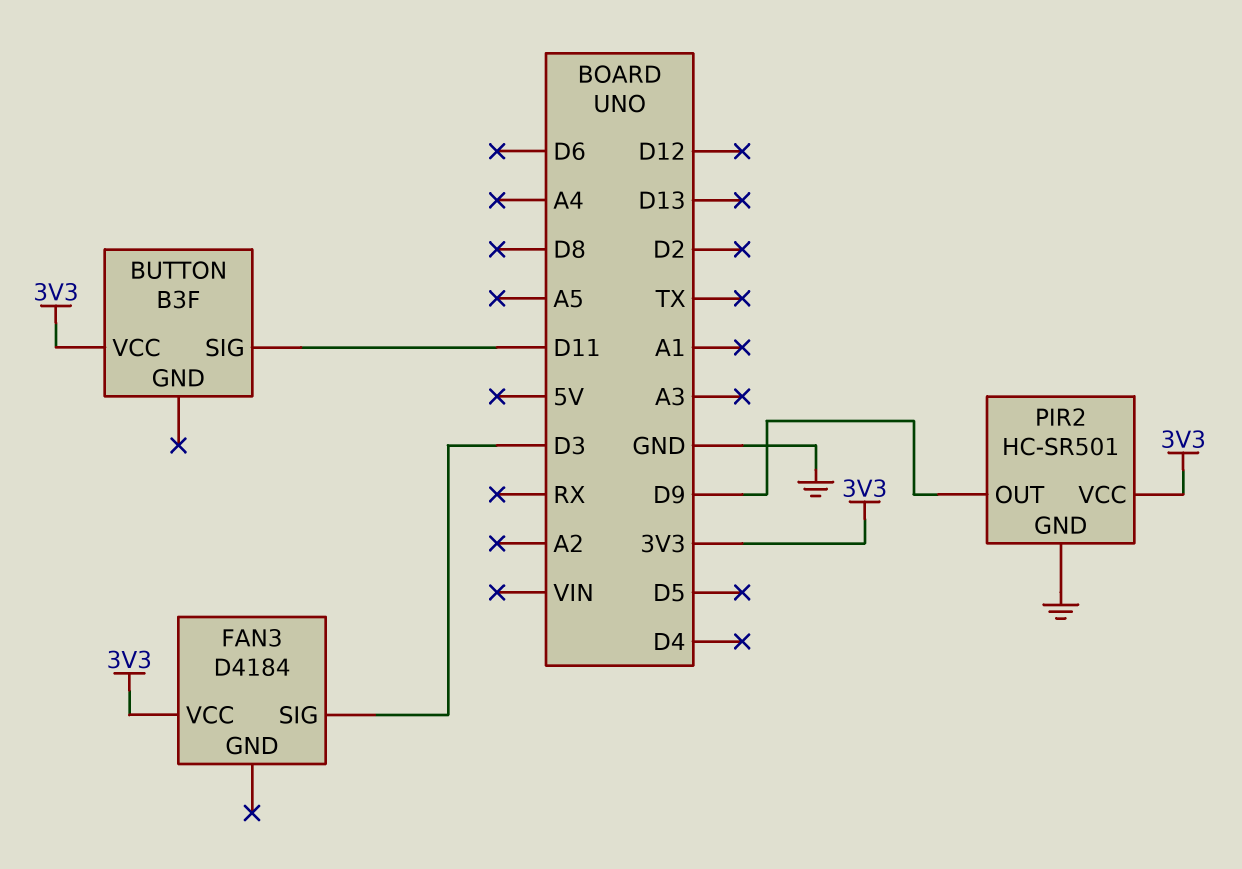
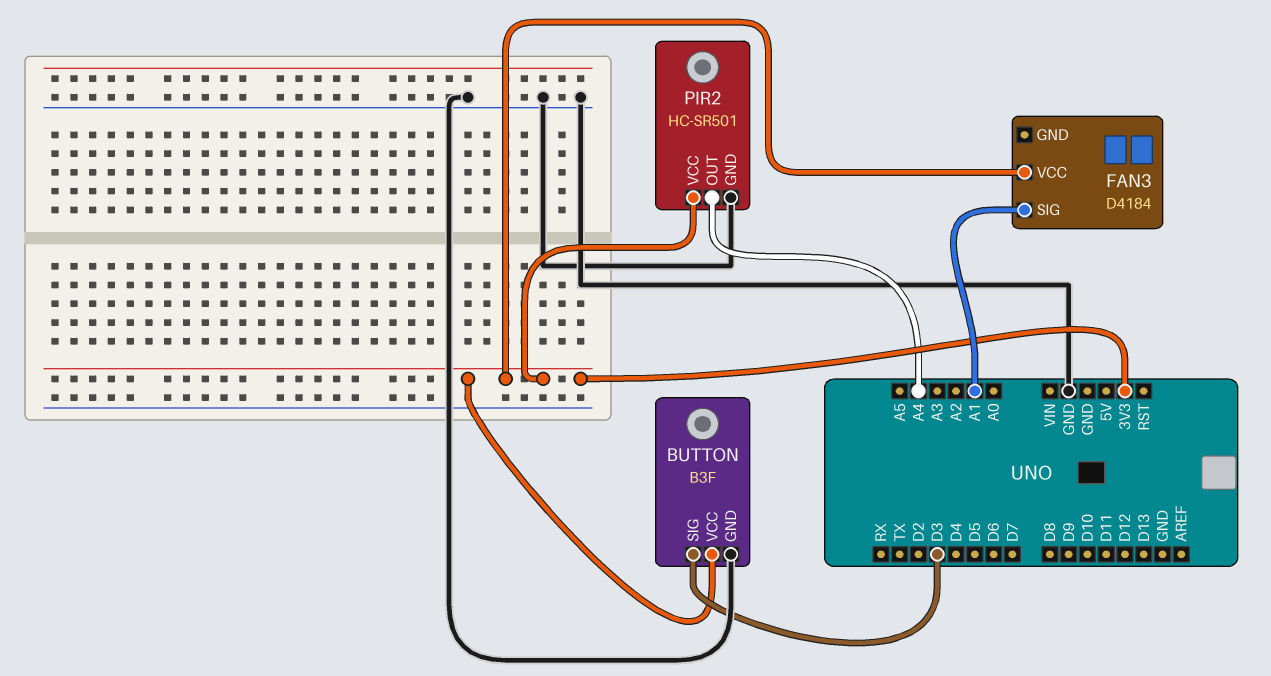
BUTTON pin GND: none -> GND
BUTTON pin SIG: D11 -> D3
FAN3 pin SIG: D3 -> A1
PIR2 pin OUT: D9 -> A4

